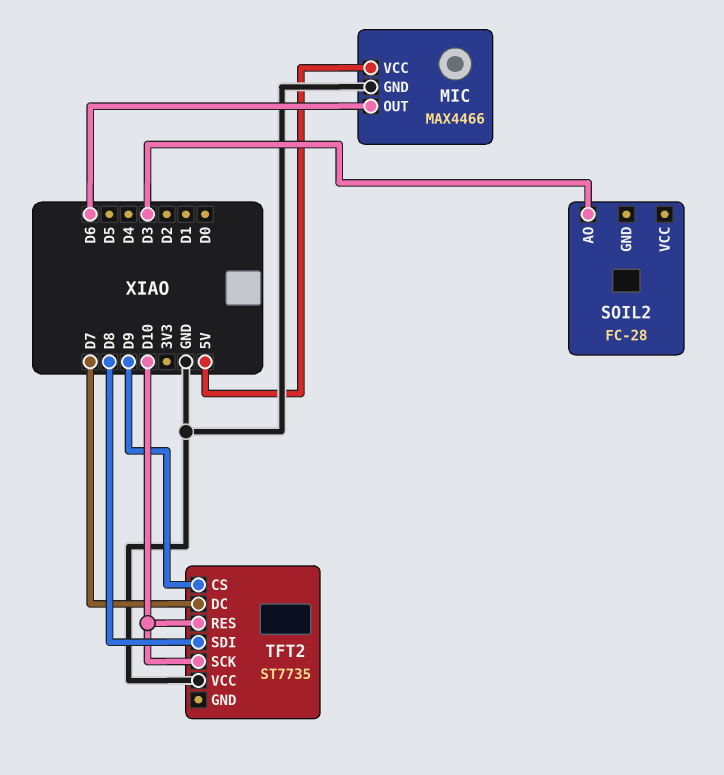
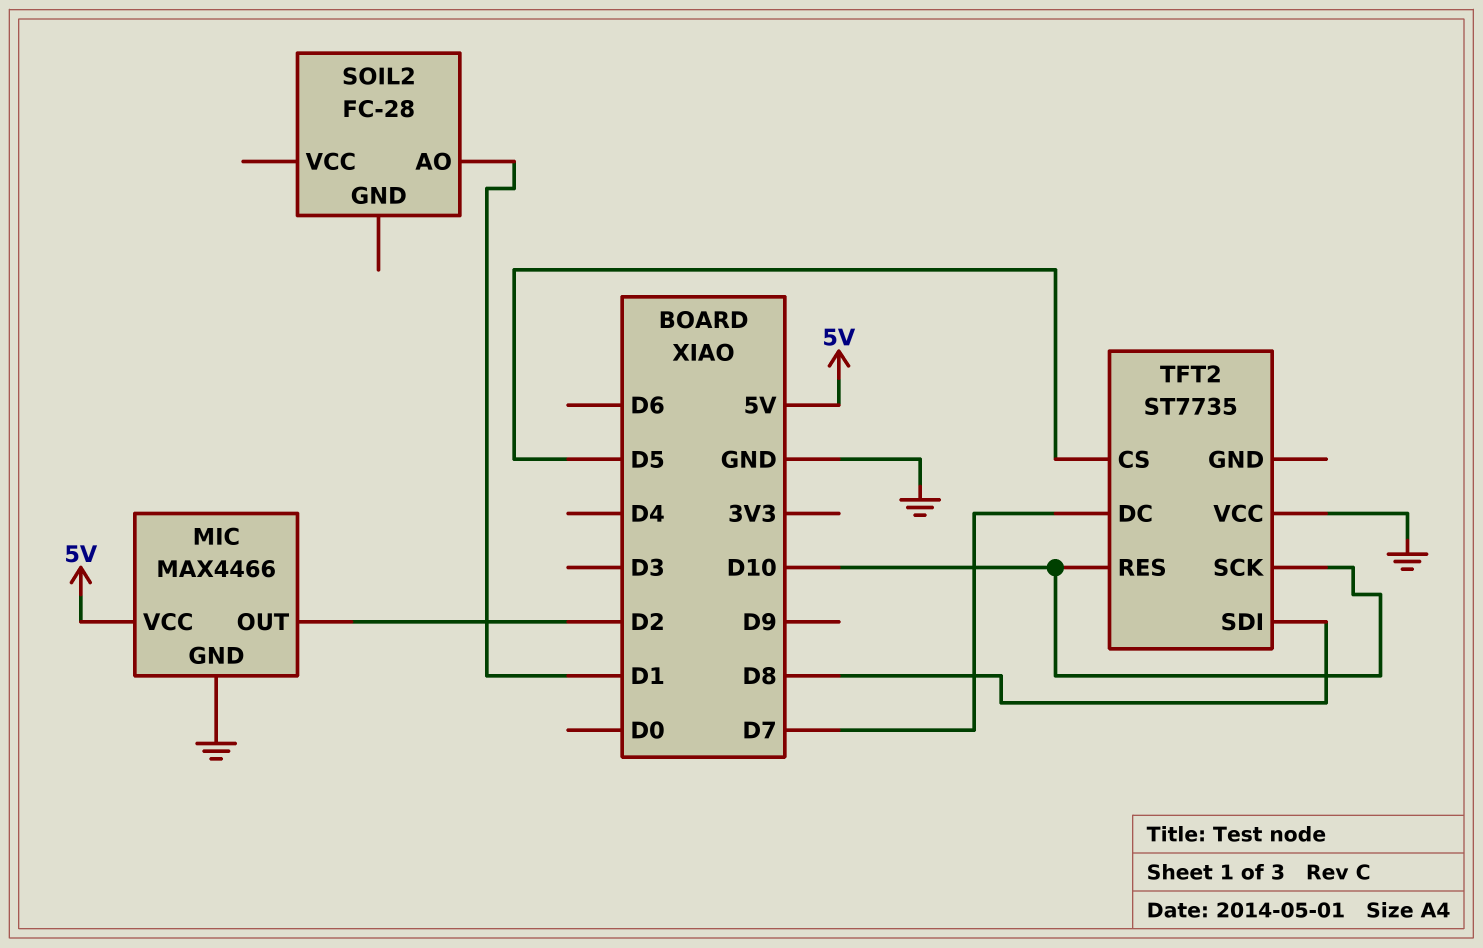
MIC pin OUT: D6 -> D2
SOIL2 pin AO: D3 -> D1
TFT2 pin CS: D9 -> D5

